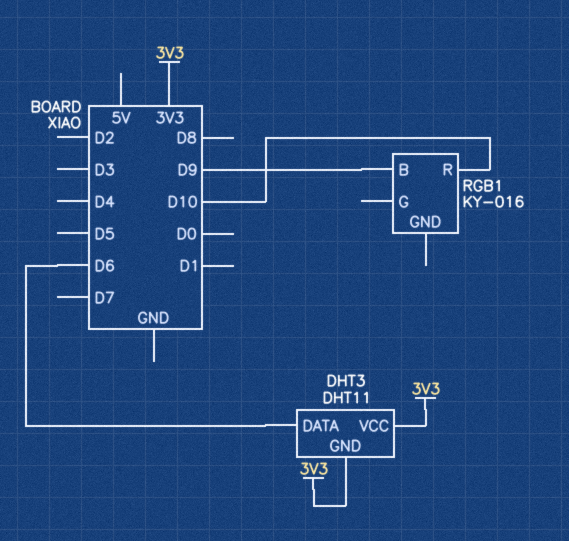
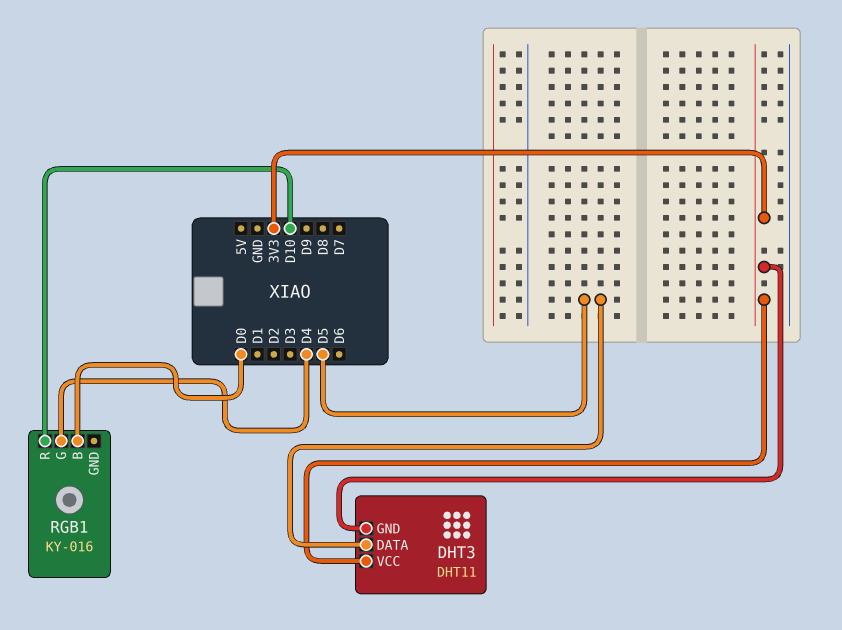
DHT3 pin DATA: D6 -> D5
RGB1 pin B: D9 -> D0
RGB1 pin G: none -> D4

